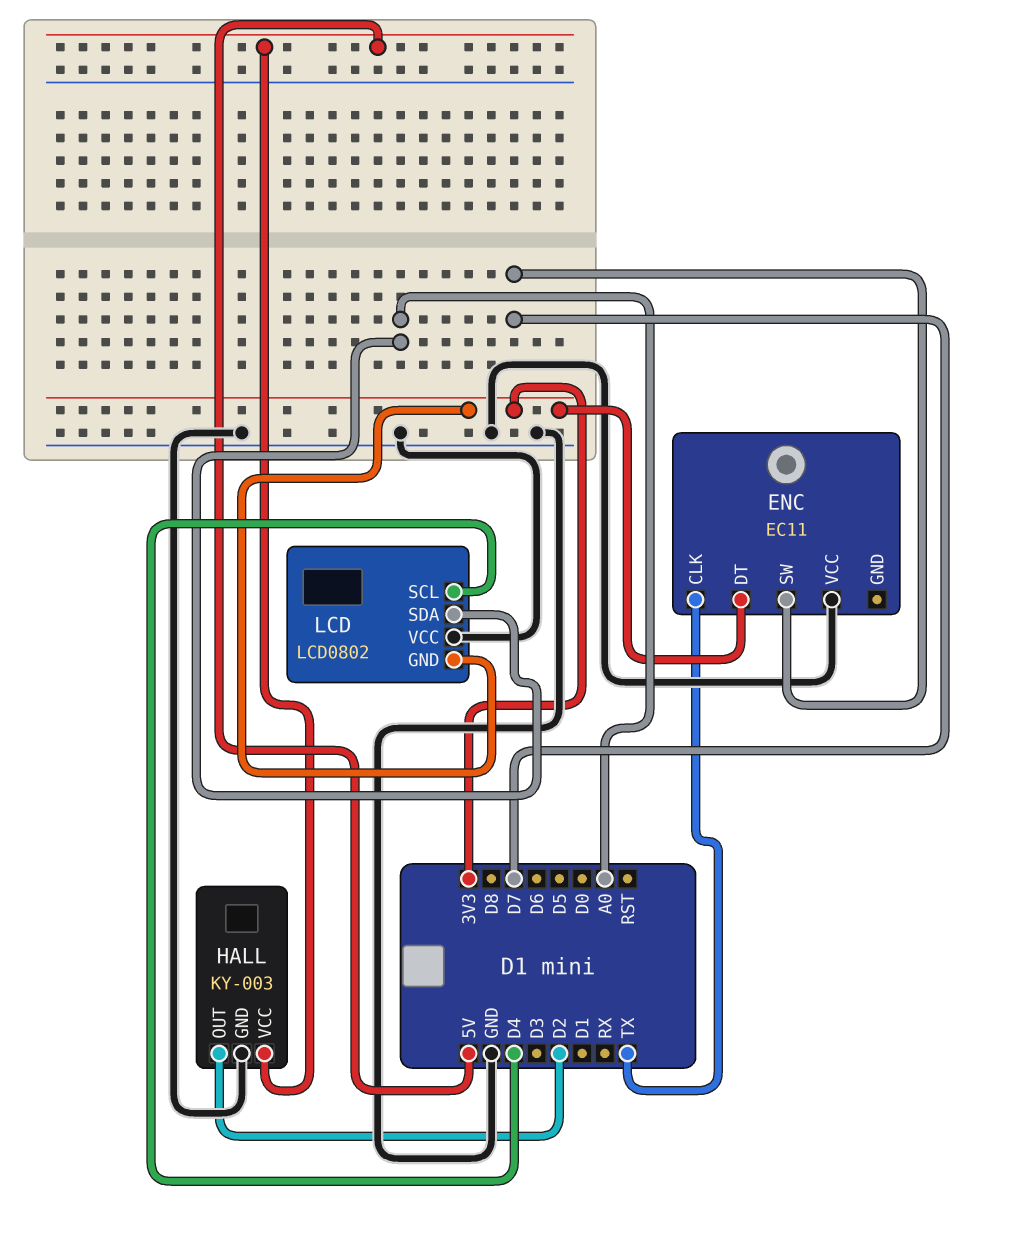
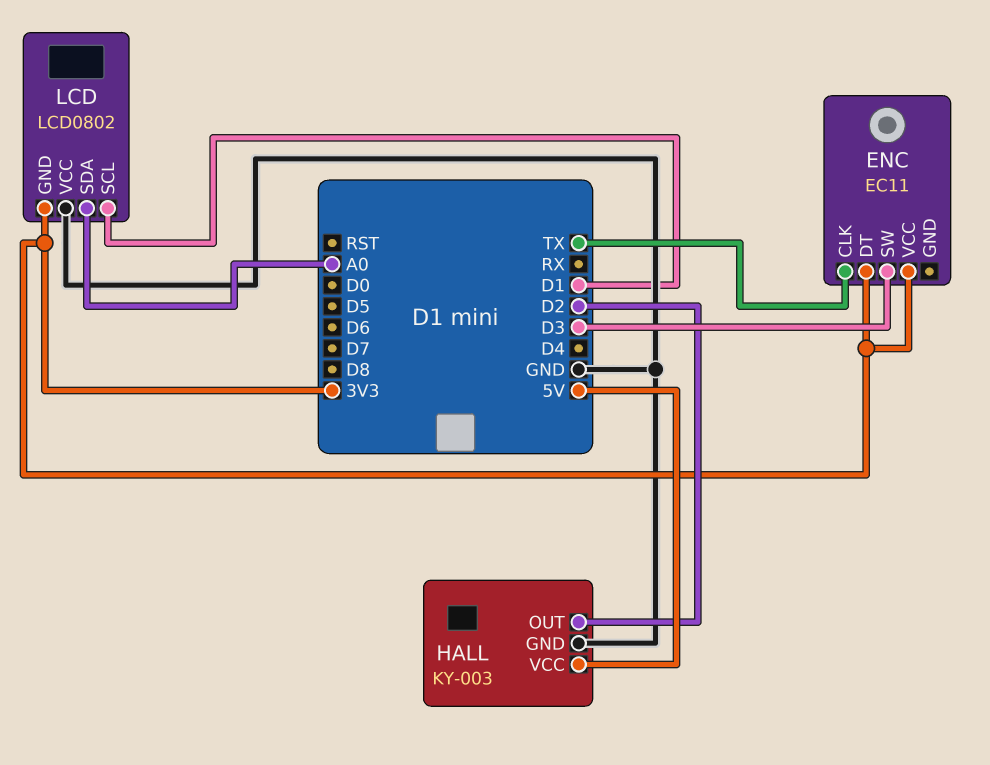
ENC pin SW: D7 -> D3
ENC pin VCC: GND -> 3V3
LCD pin SCL: D4 -> D1

